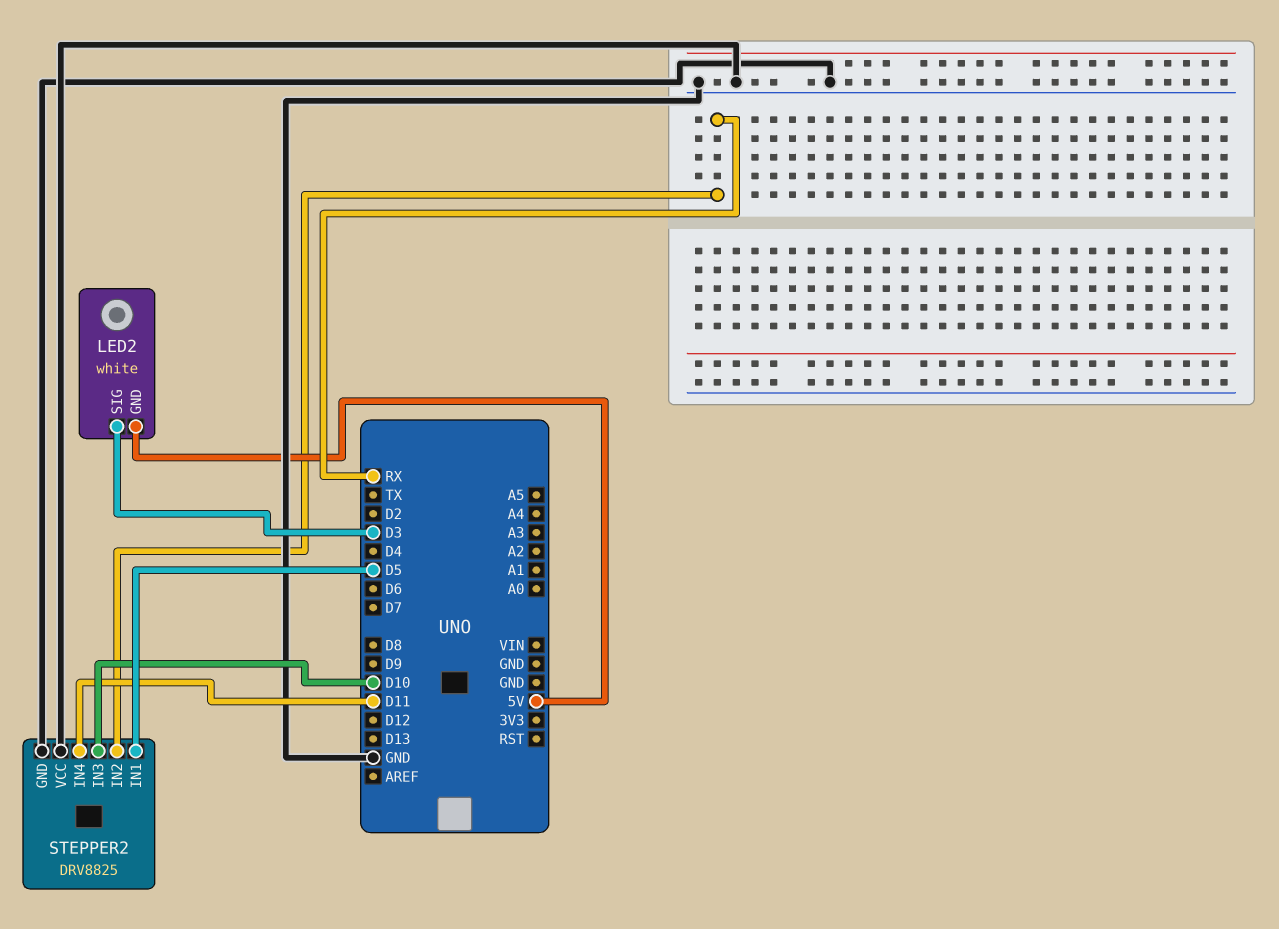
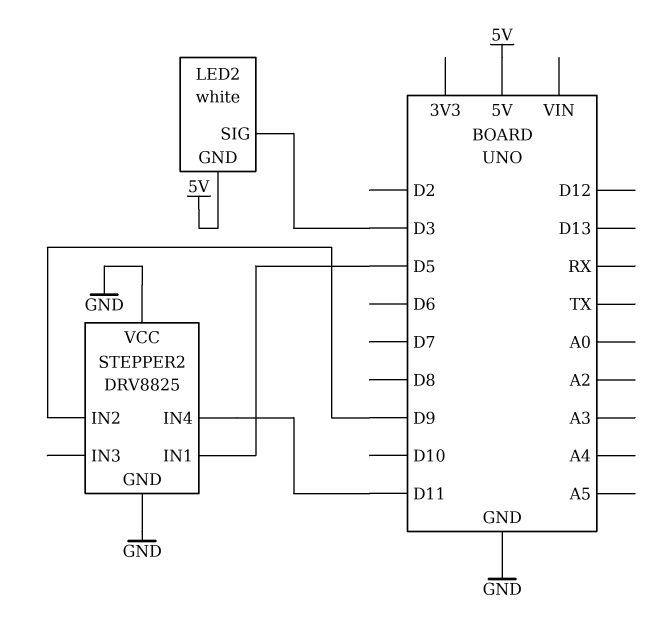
STEPPER2 pin IN2: RX -> D9
STEPPER2 pin IN3: D10 -> none

